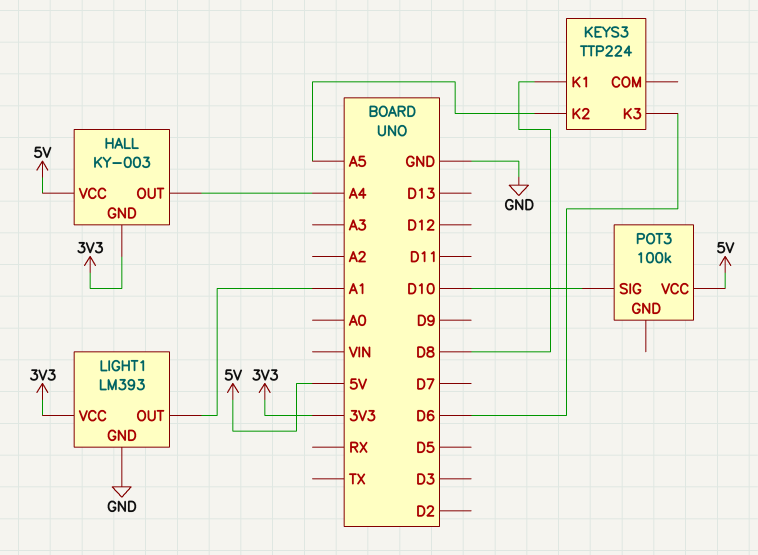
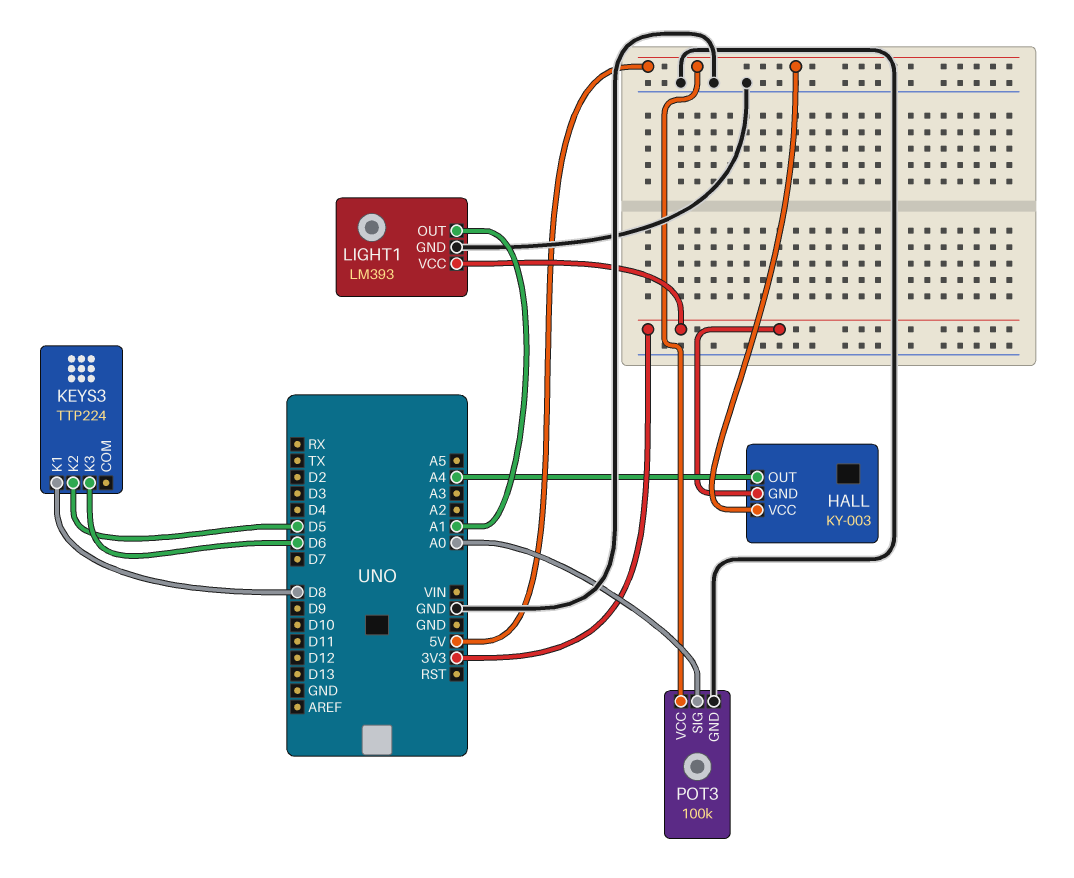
KEYS3 pin K2: A5 -> D5
POT3 pin GND: none -> GND
POT3 pin SIG: D10 -> A0

